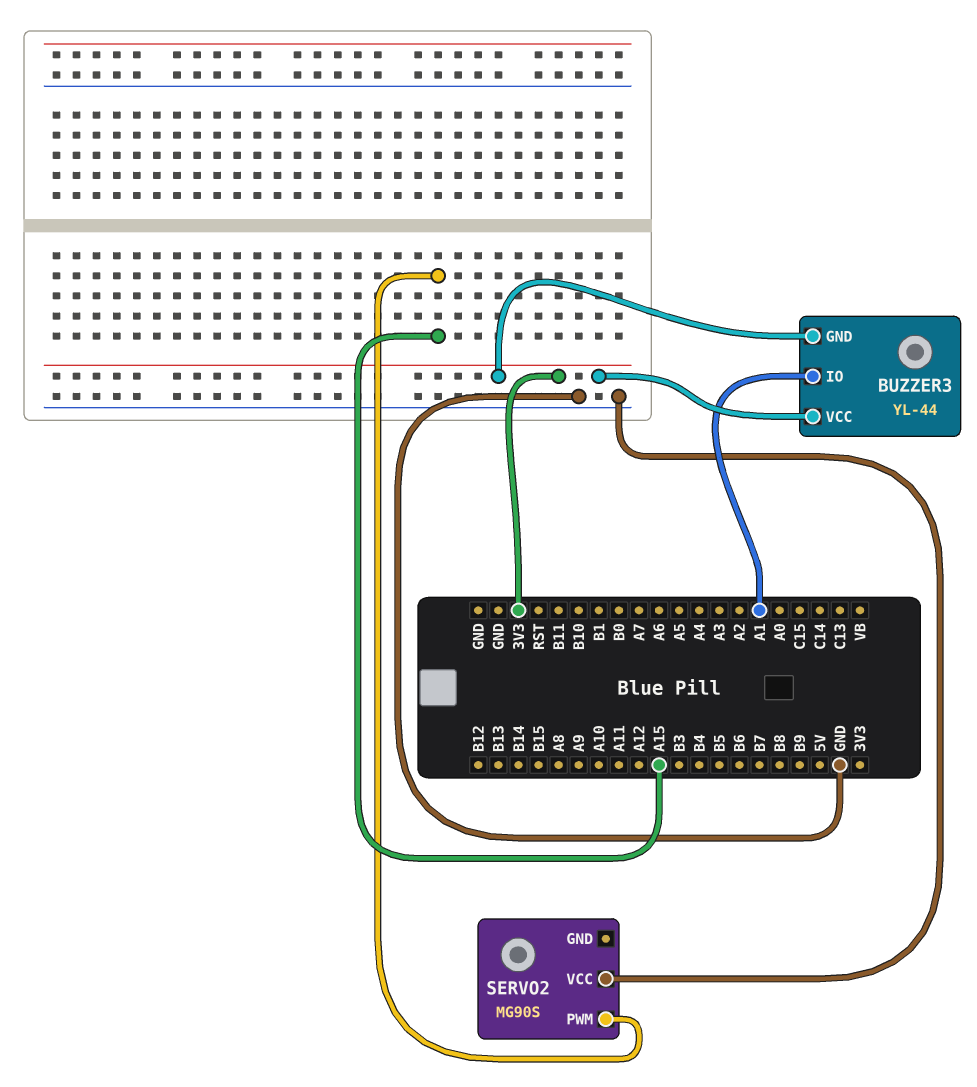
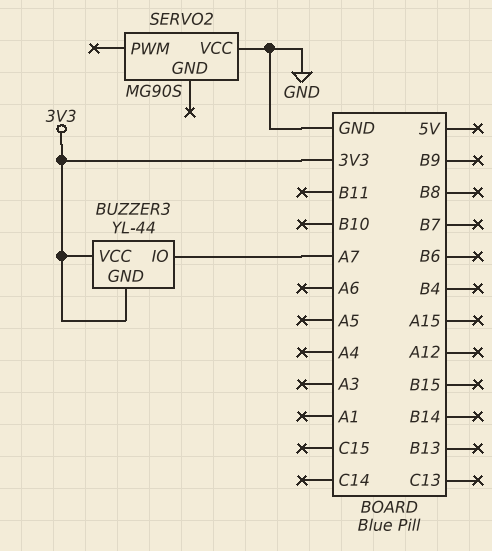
BUZZER3 pin IO: A1 -> A7
SERVO2 pin PWM: A15 -> none

